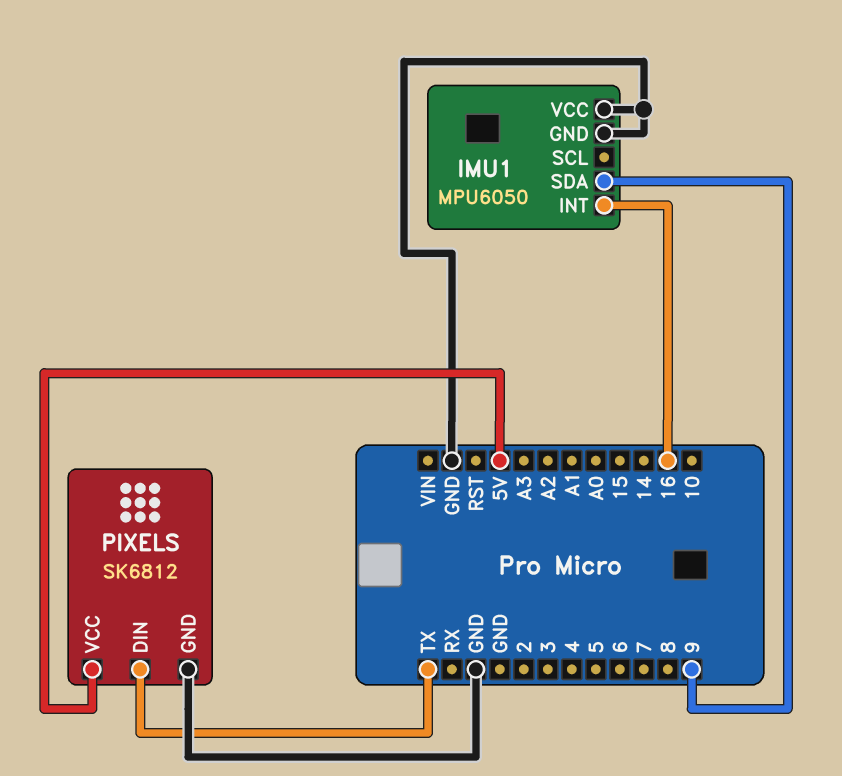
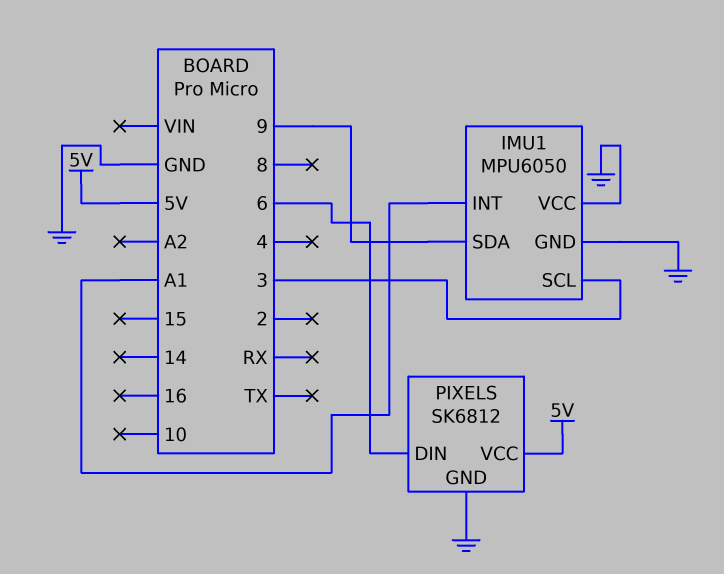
IMU1 pin INT: 16 -> A1
IMU1 pin SCL: none -> 3
PIXELS pin DIN: TX -> 6

